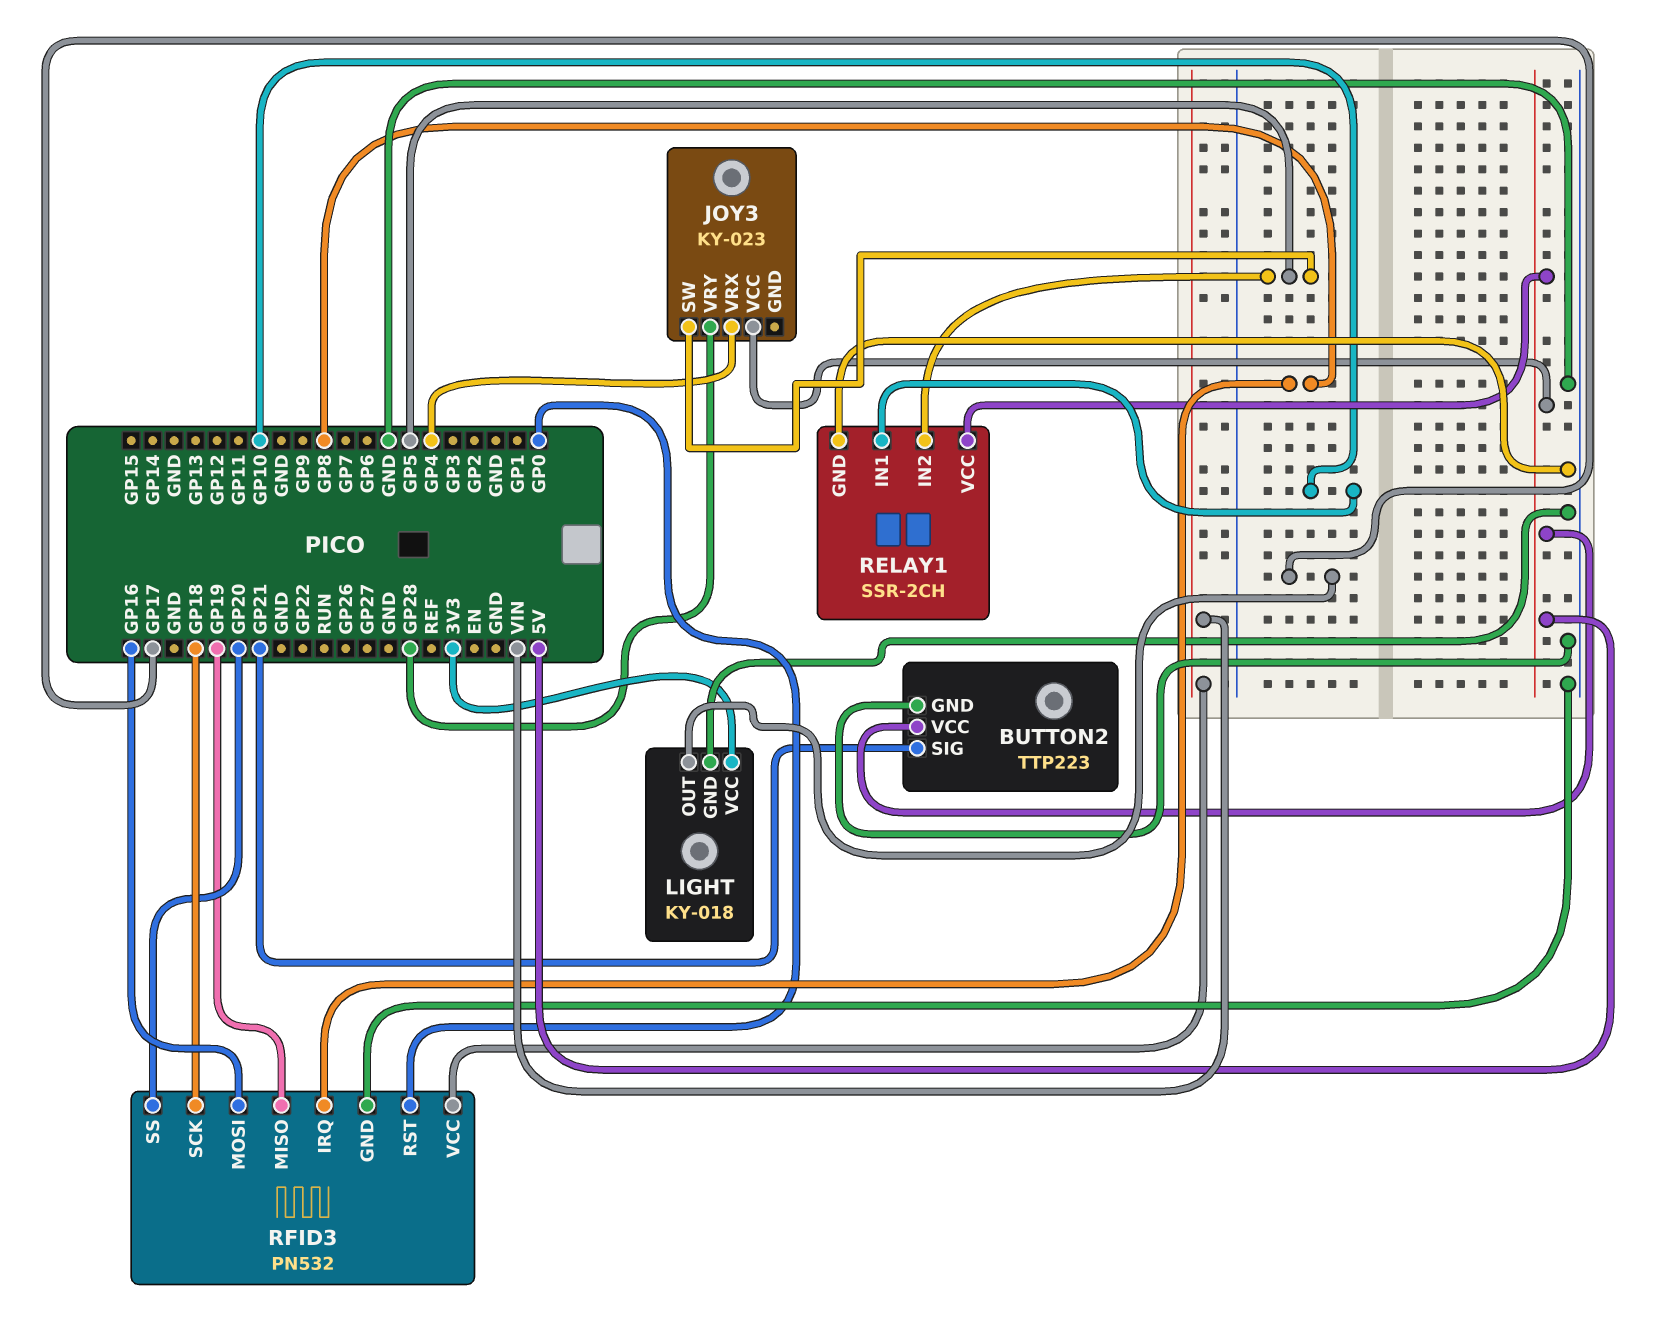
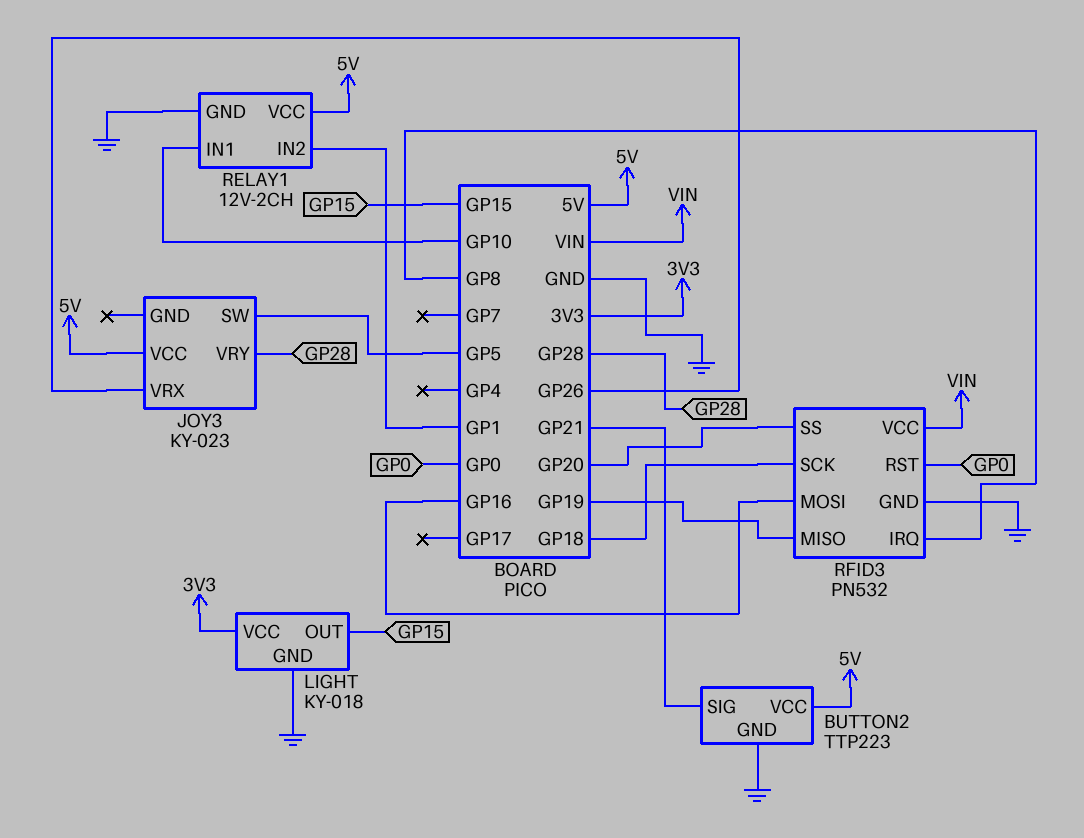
JOY3 pin VRX: GP4 -> GP26
LIGHT pin OUT: GP17 -> GP15
RELAY1: SSR-2CH -> 12V-2CH
RELAY1 pin IN2: GP5 -> GP1

